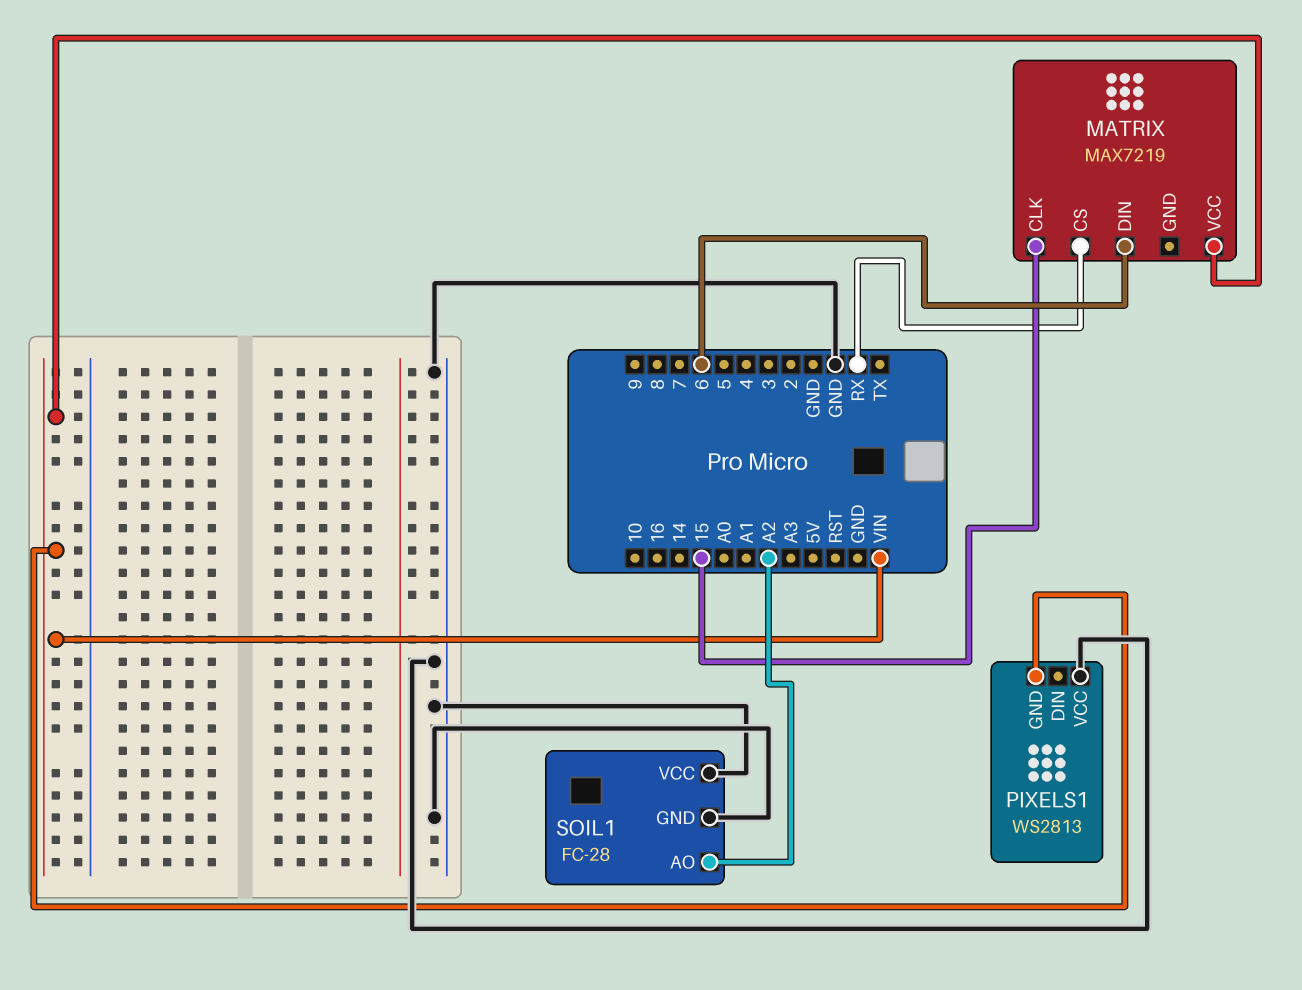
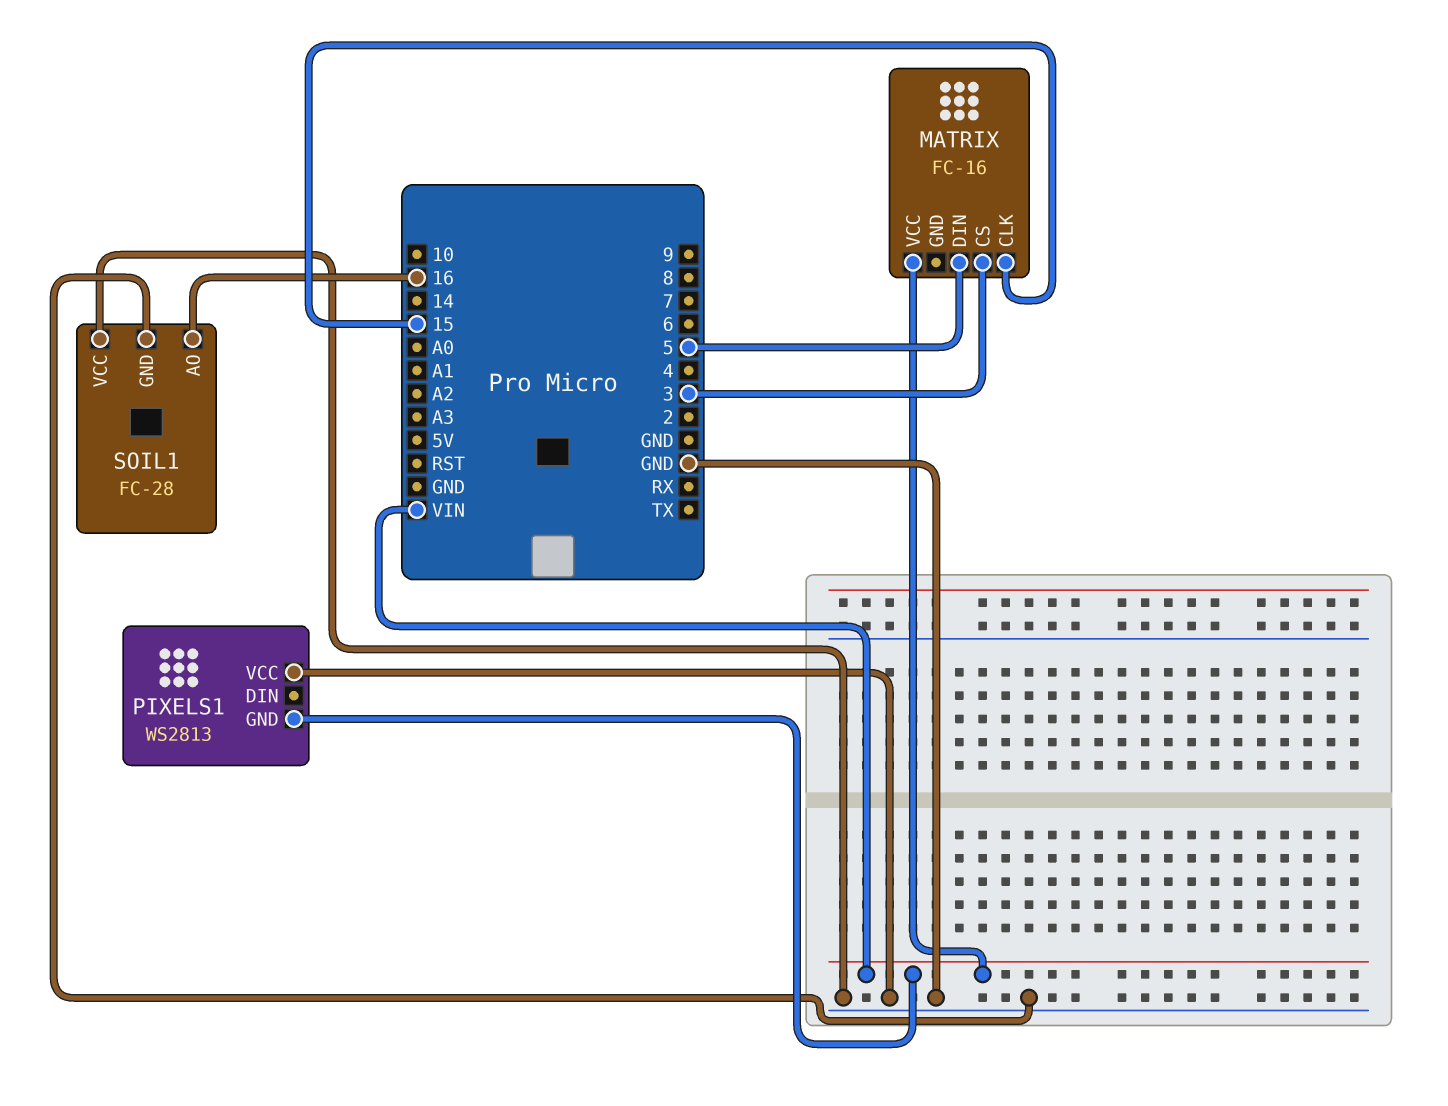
MATRIX: MAX7219 -> FC-16
MATRIX pin CS: RX -> 3
MATRIX pin DIN: 6 -> 5
SOIL1 pin AO: A2 -> 16

